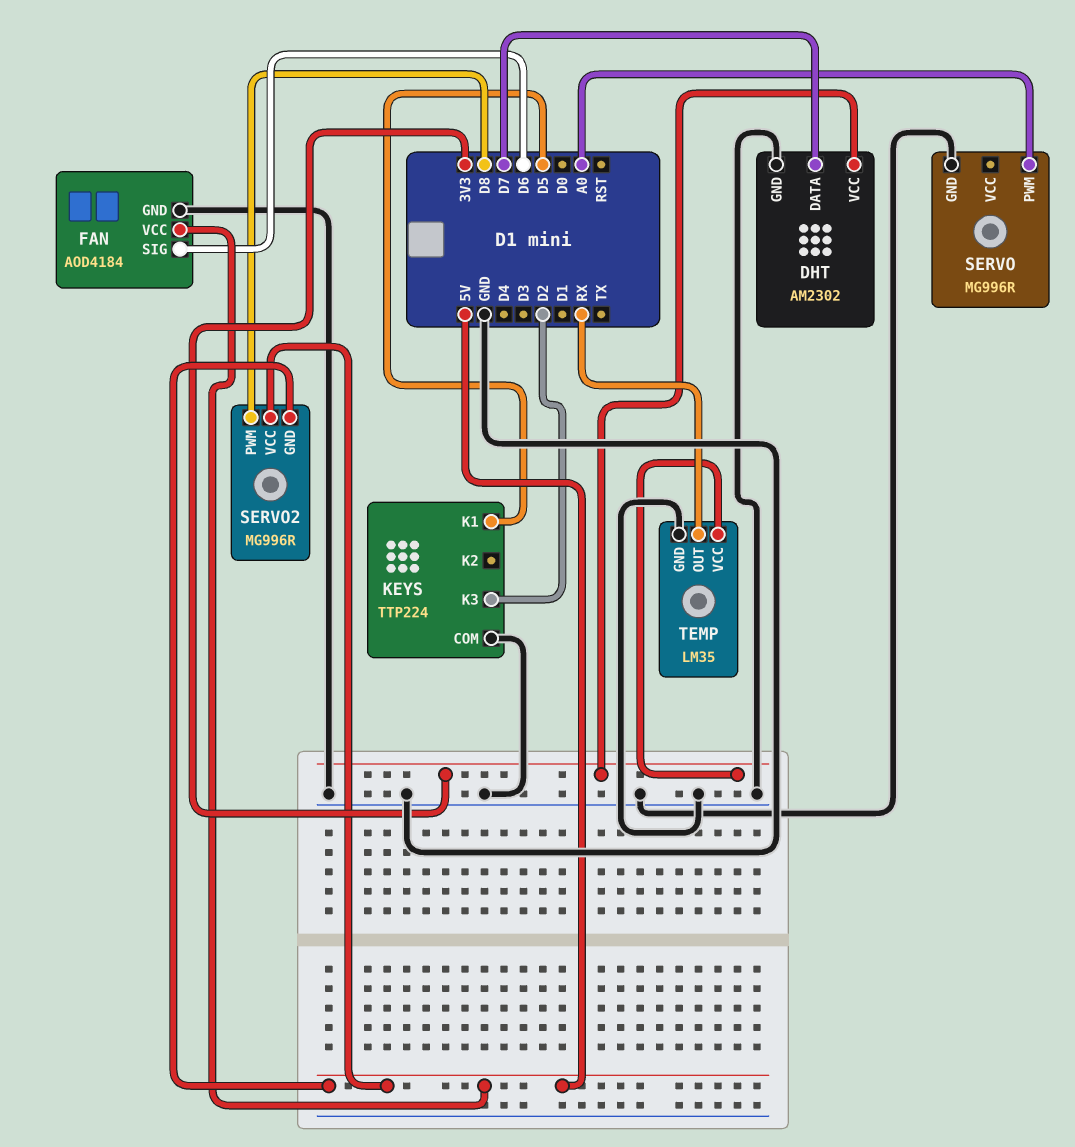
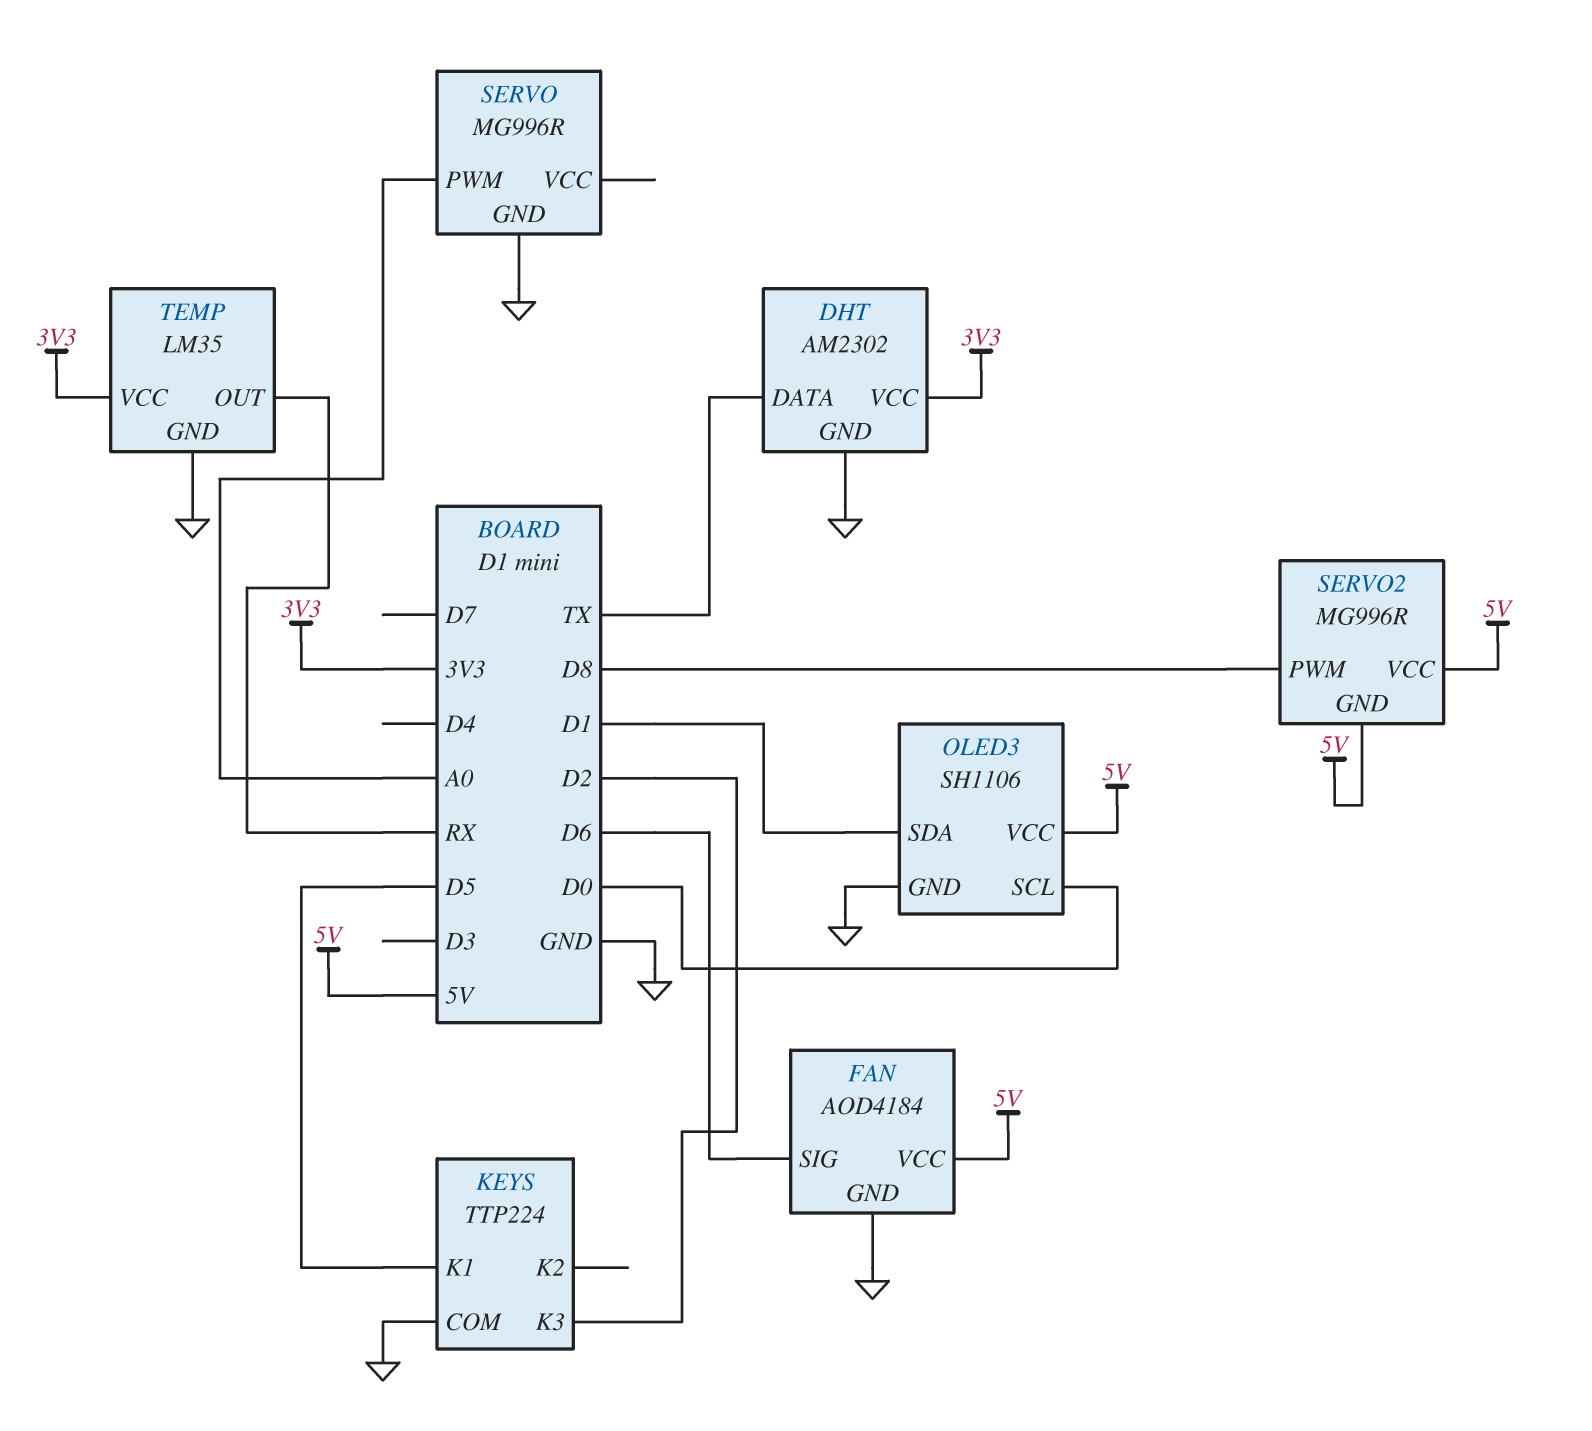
DHT pin DATA: D7 -> TX
OLED3: none -> SH1106
OLED3 pin GND: none -> GND
OLED3 pin SCL: none -> D0
OLED3 pin SDA: none -> D1
OLED3 pin VCC: none -> 5V

